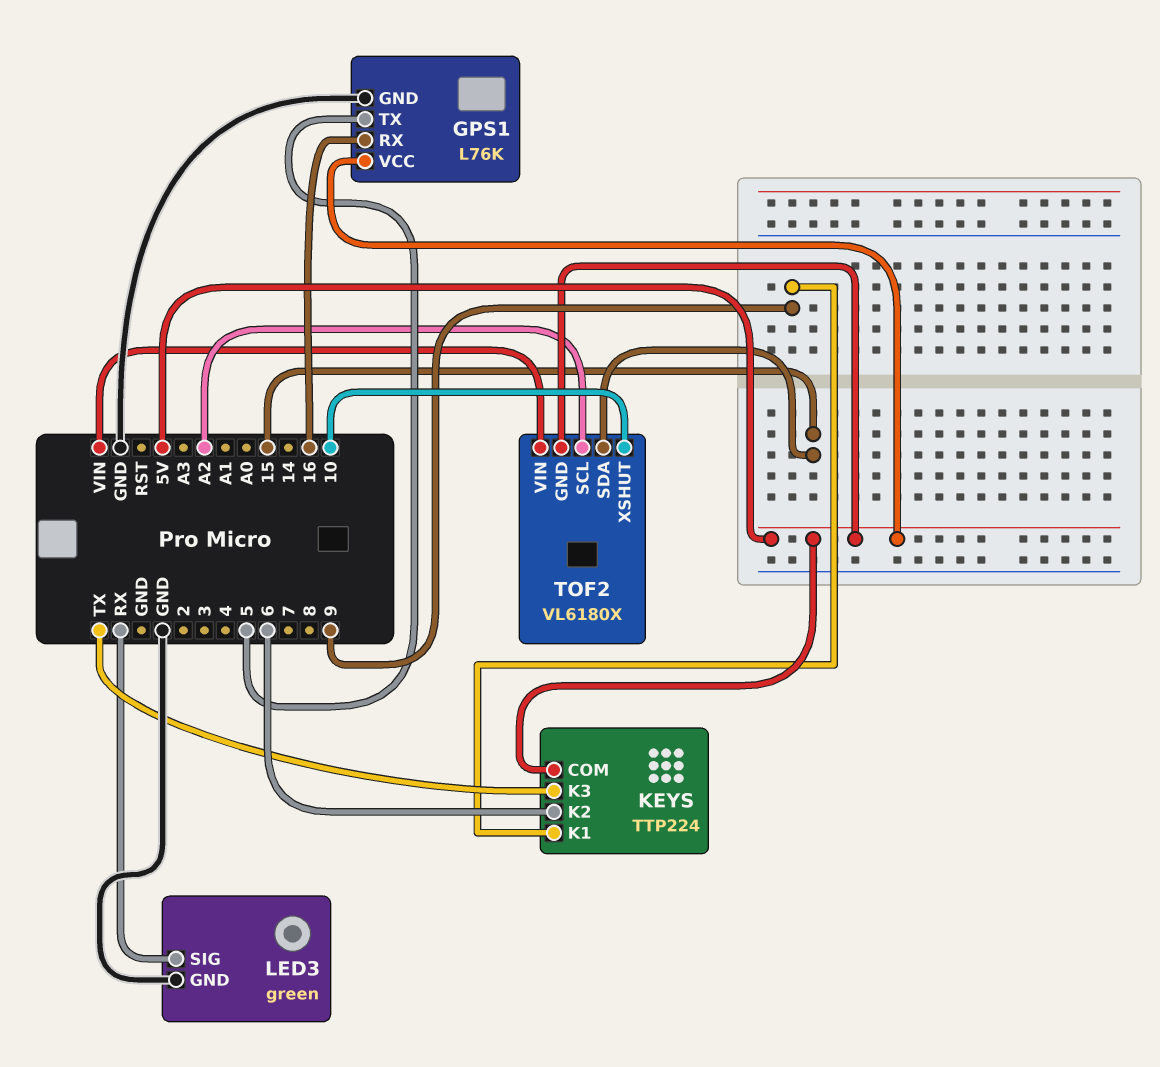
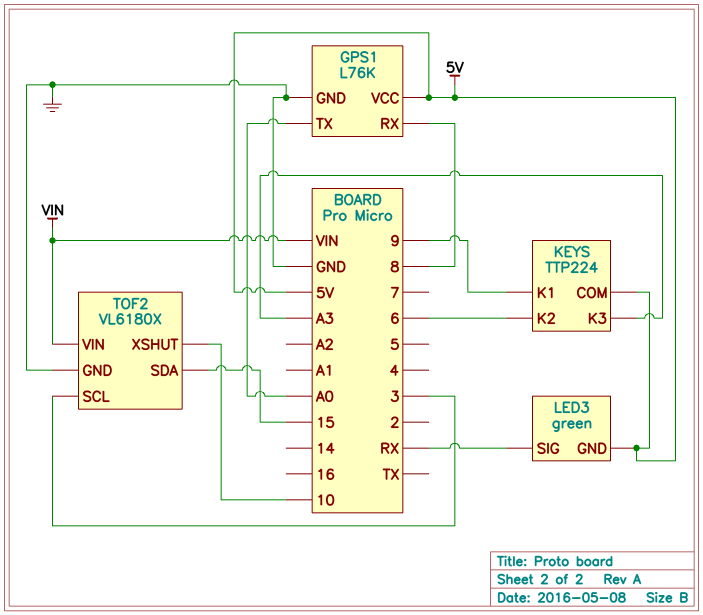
GPS1 pin RX: 16 -> 8
GPS1 pin TX: 5 -> A0
KEYS pin K3: TX -> A3
LED3 pin GND: GND -> 5V
TOF2 pin GND: 5V -> GND
TOF2 pin SCL: A2 -> 3

